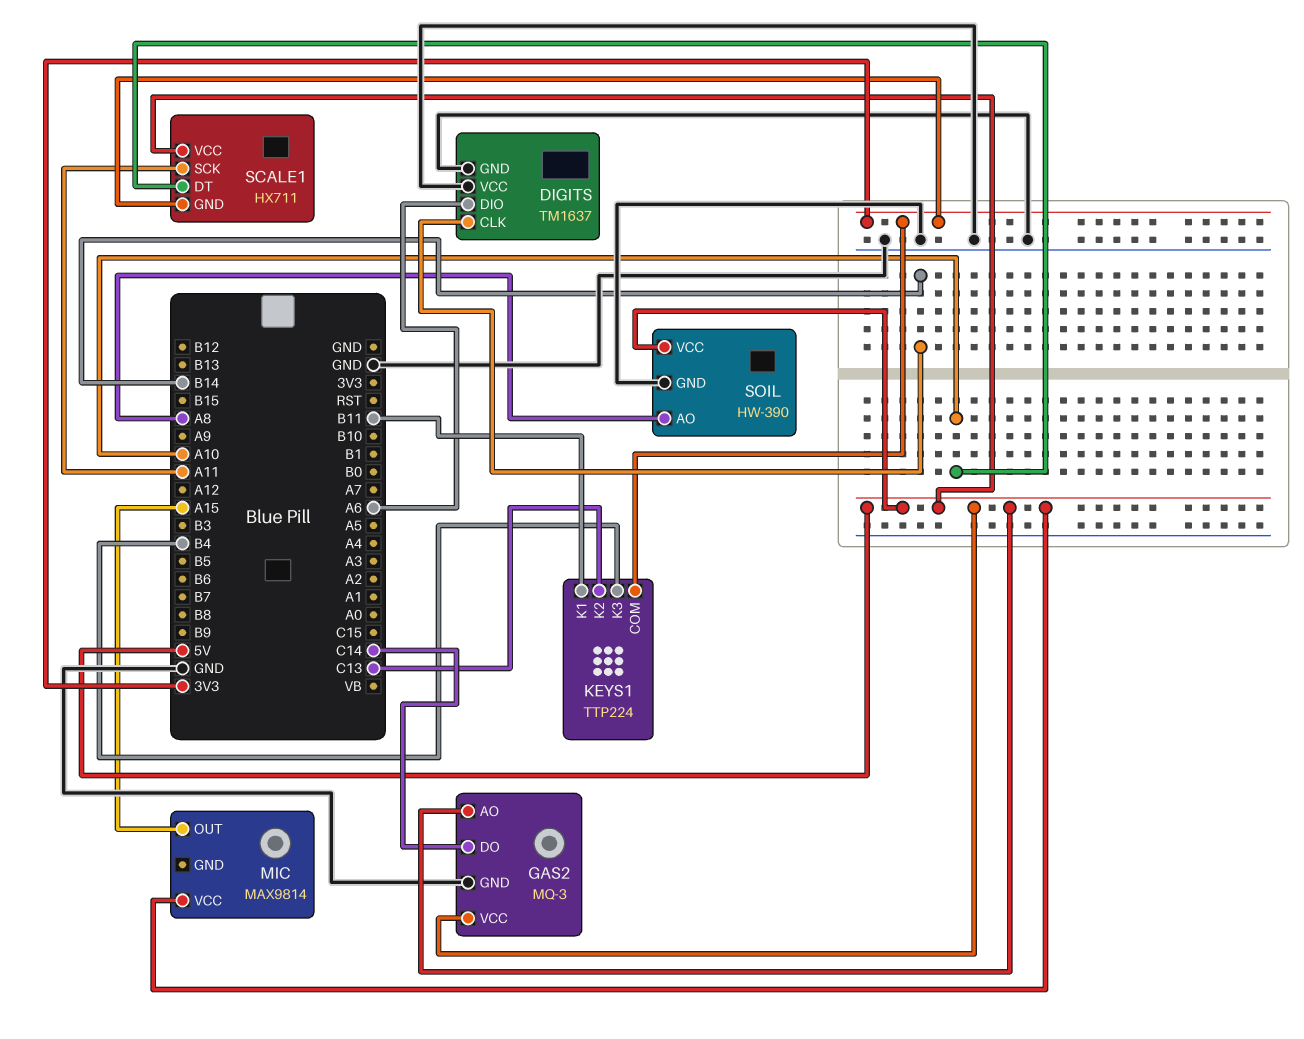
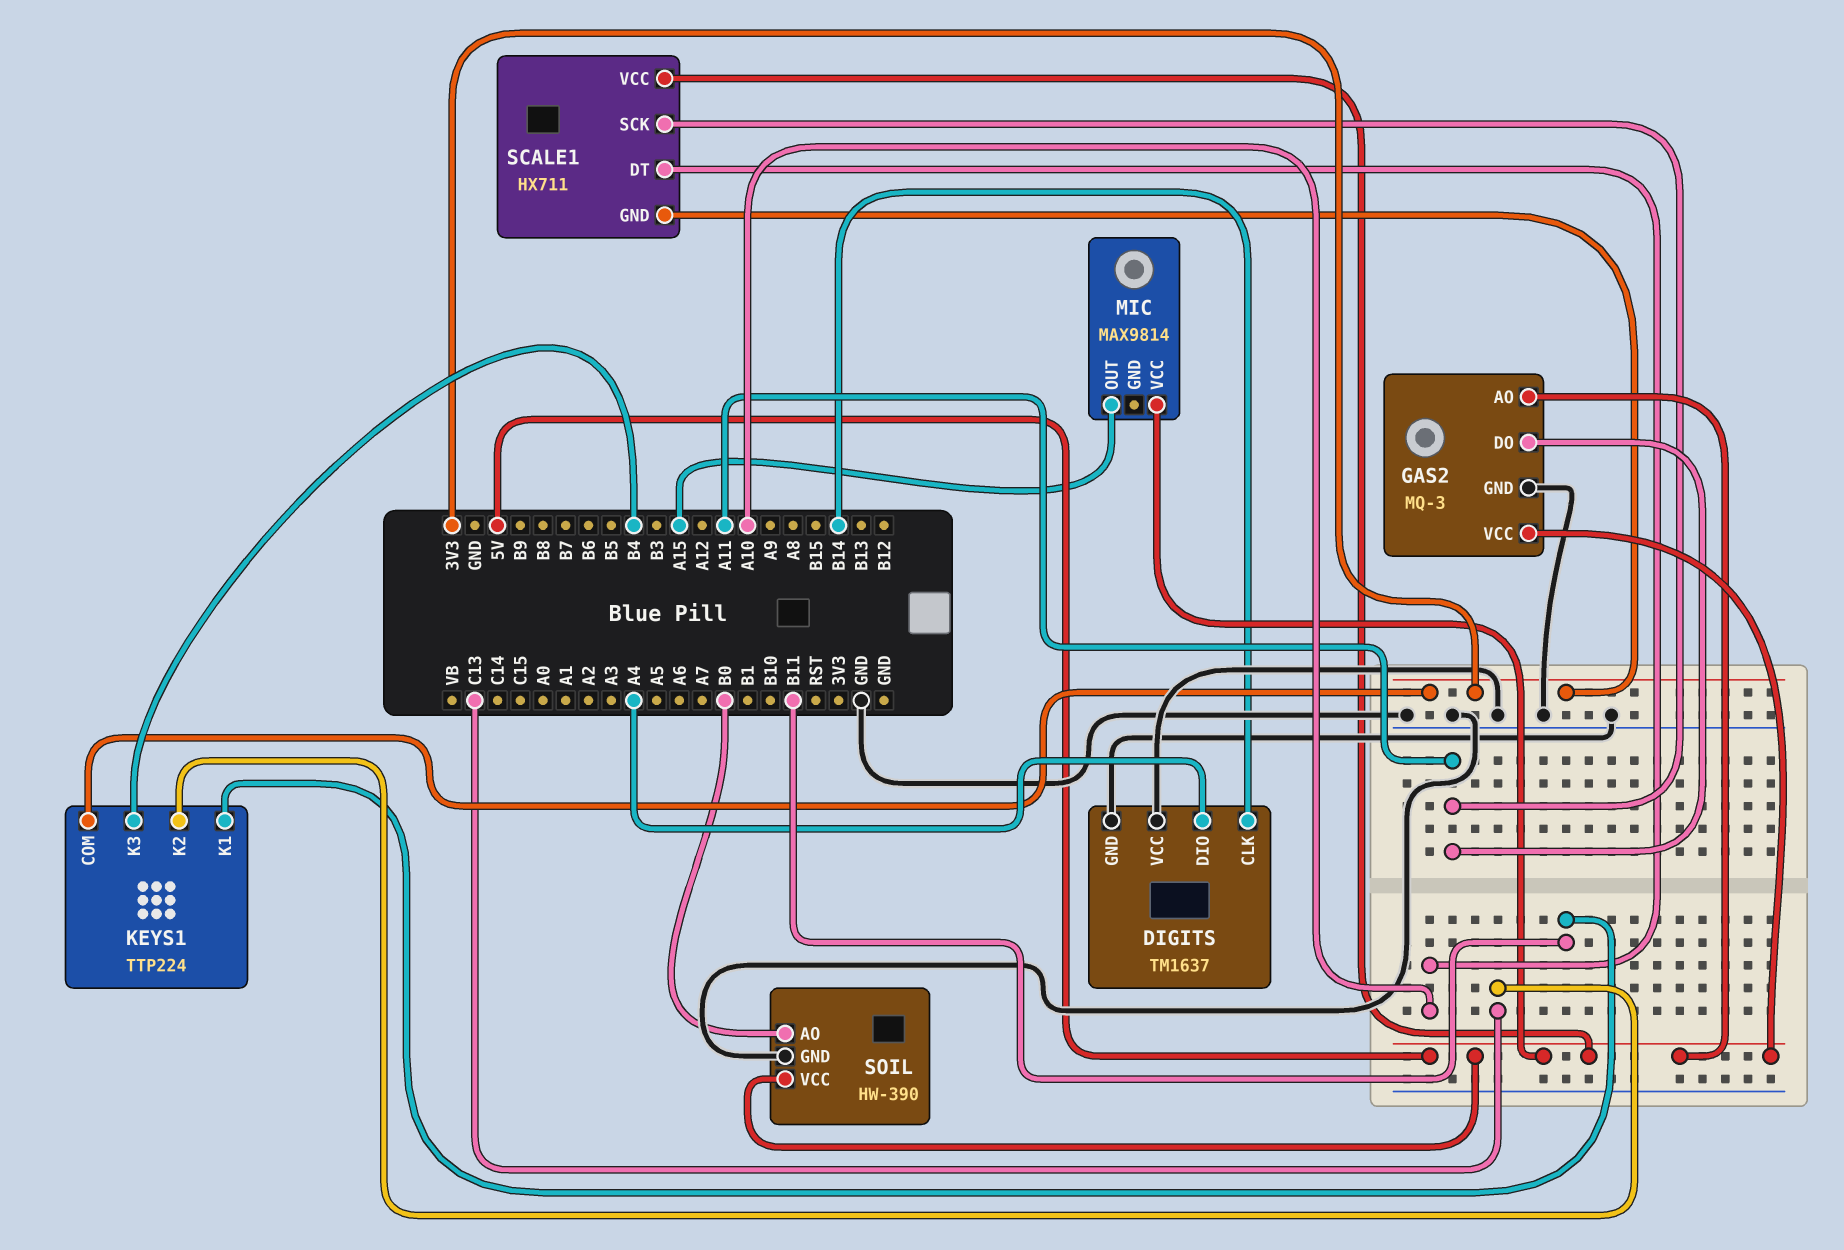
DIGITS pin DIO: A6 -> A4
GAS2 pin DO: C14 -> A11
SOIL pin AO: A8 -> B0

